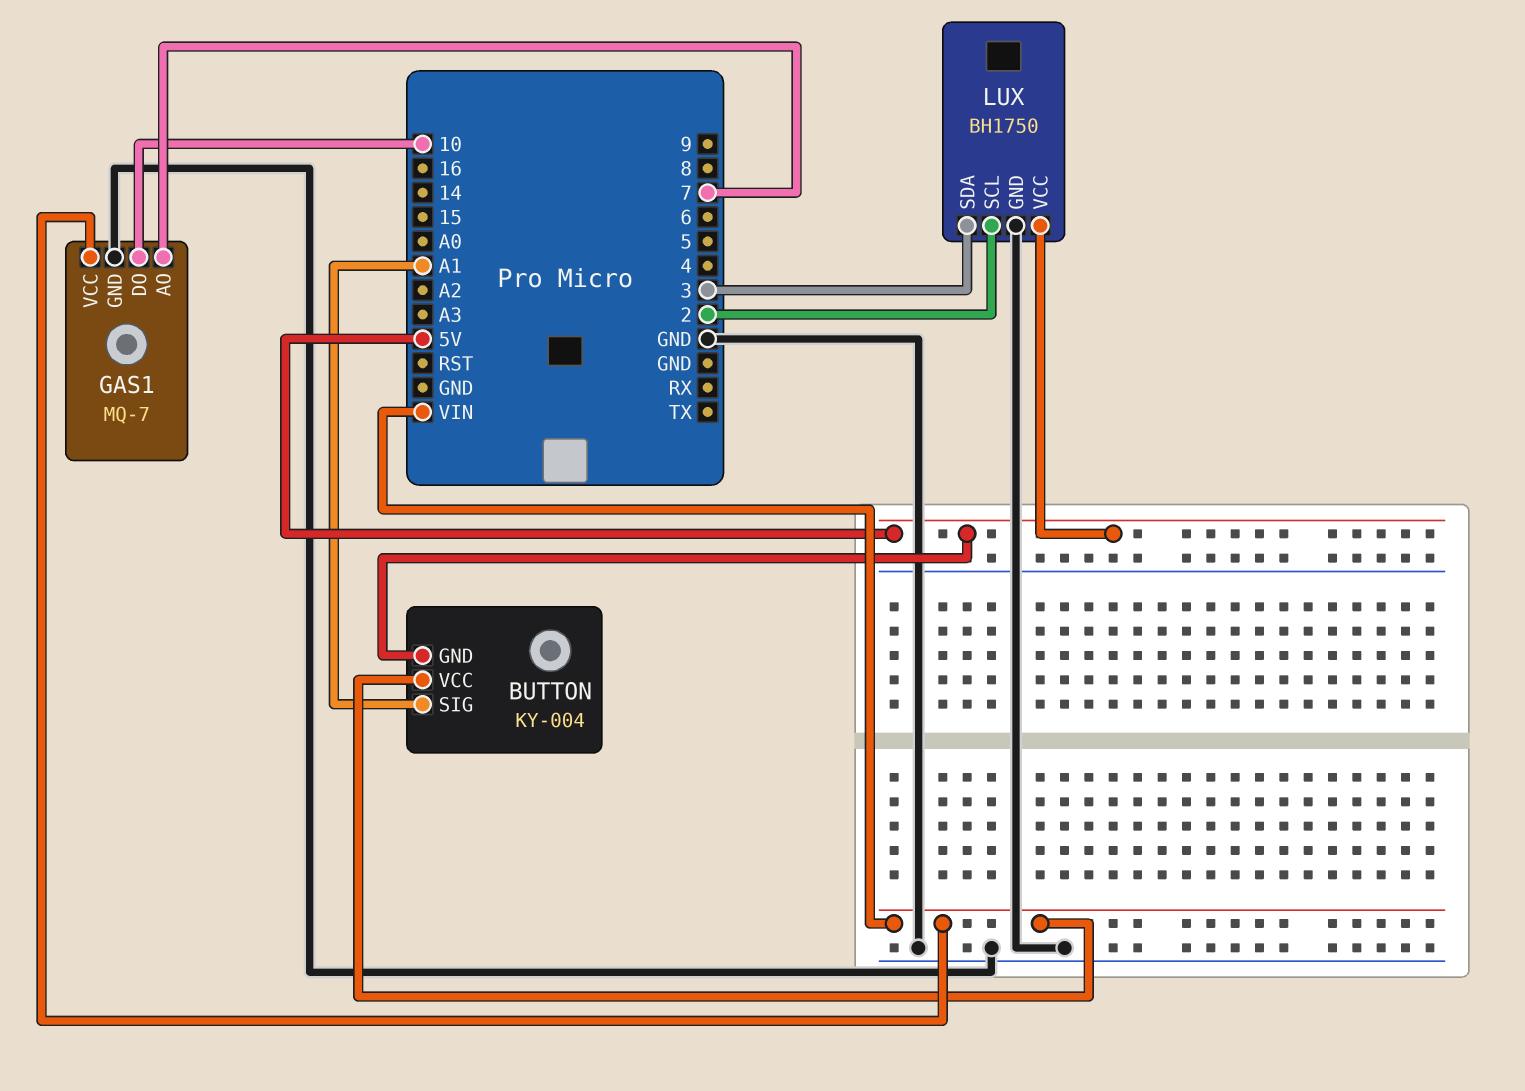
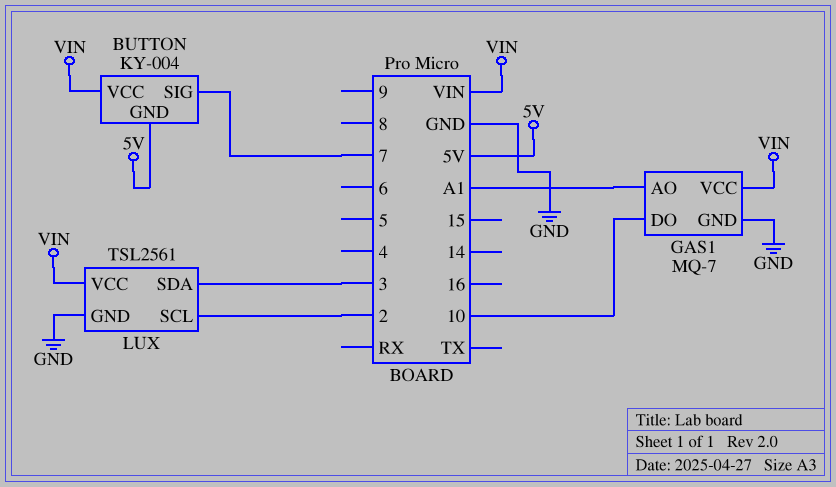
BUTTON pin SIG: A1 -> 7
GAS1 pin AO: 7 -> A1
LUX: BH1750 -> TSL2561
LUX pin VCC: 5V -> VIN

